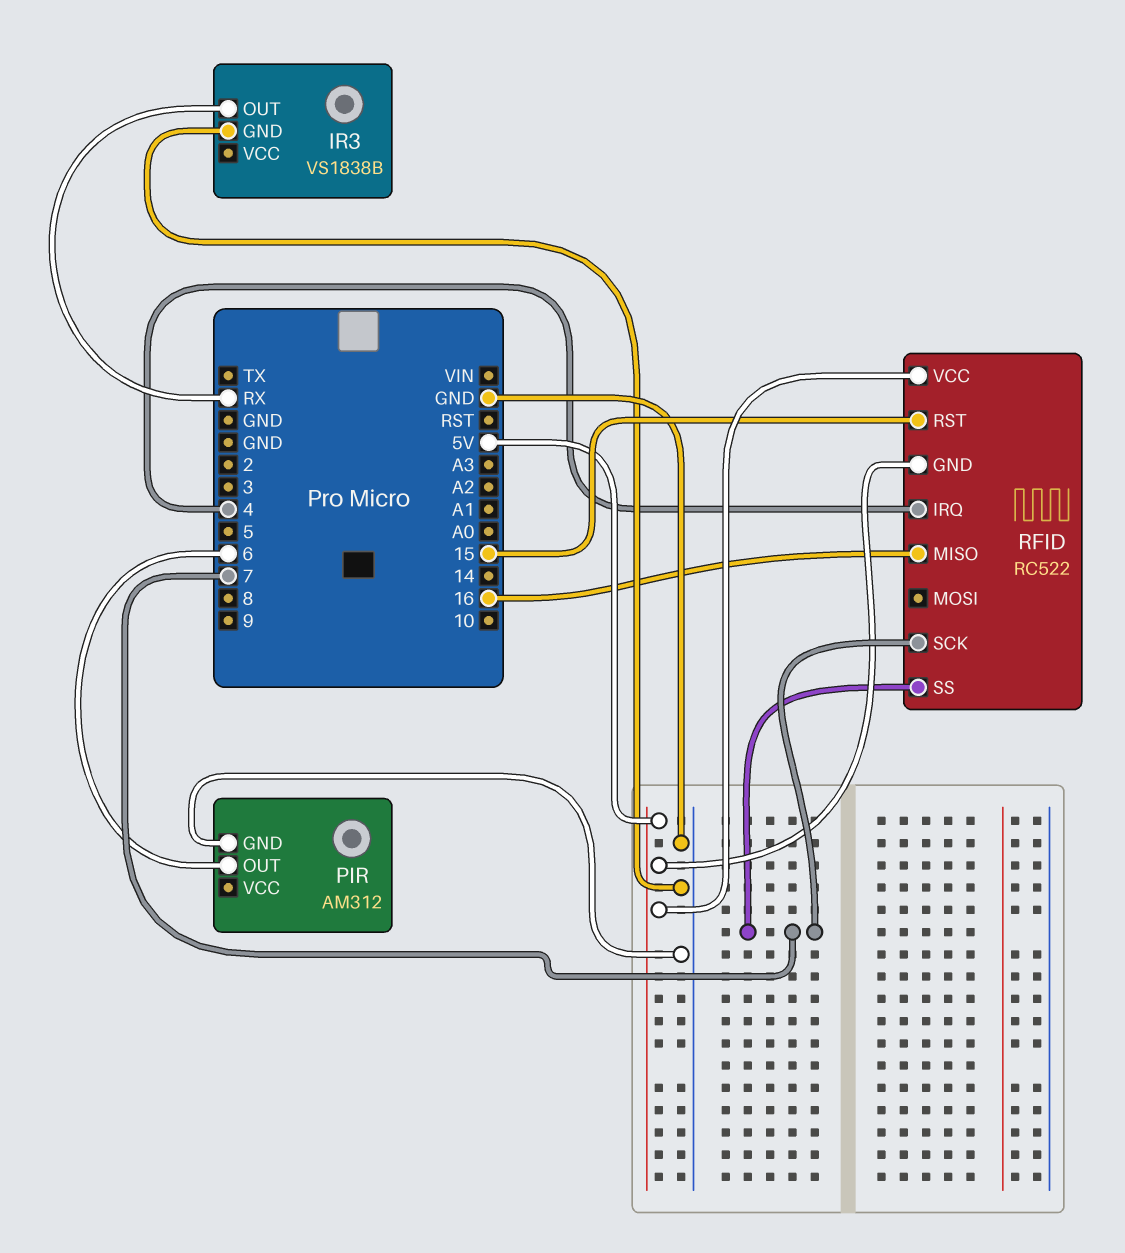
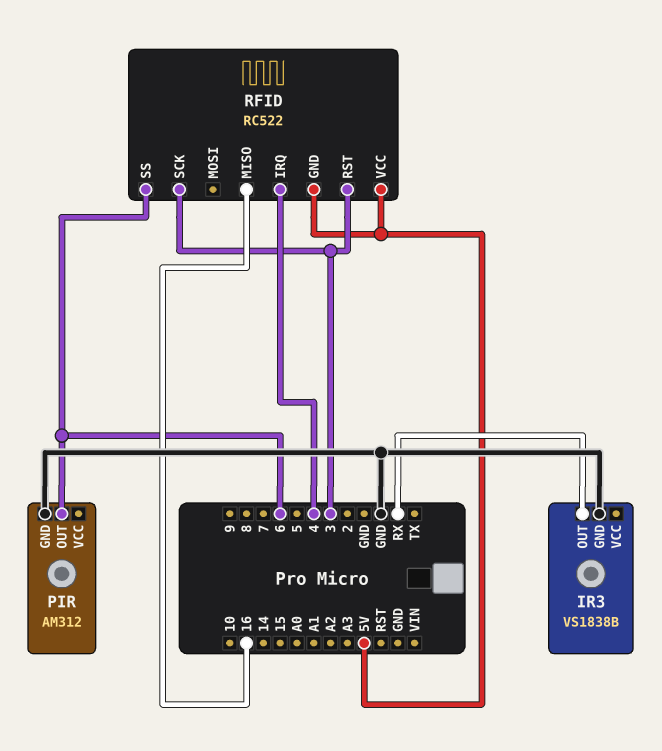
RFID pin RST: 15 -> 3
RFID pin SCK: 7 -> 3
RFID pin SS: 7 -> 6

